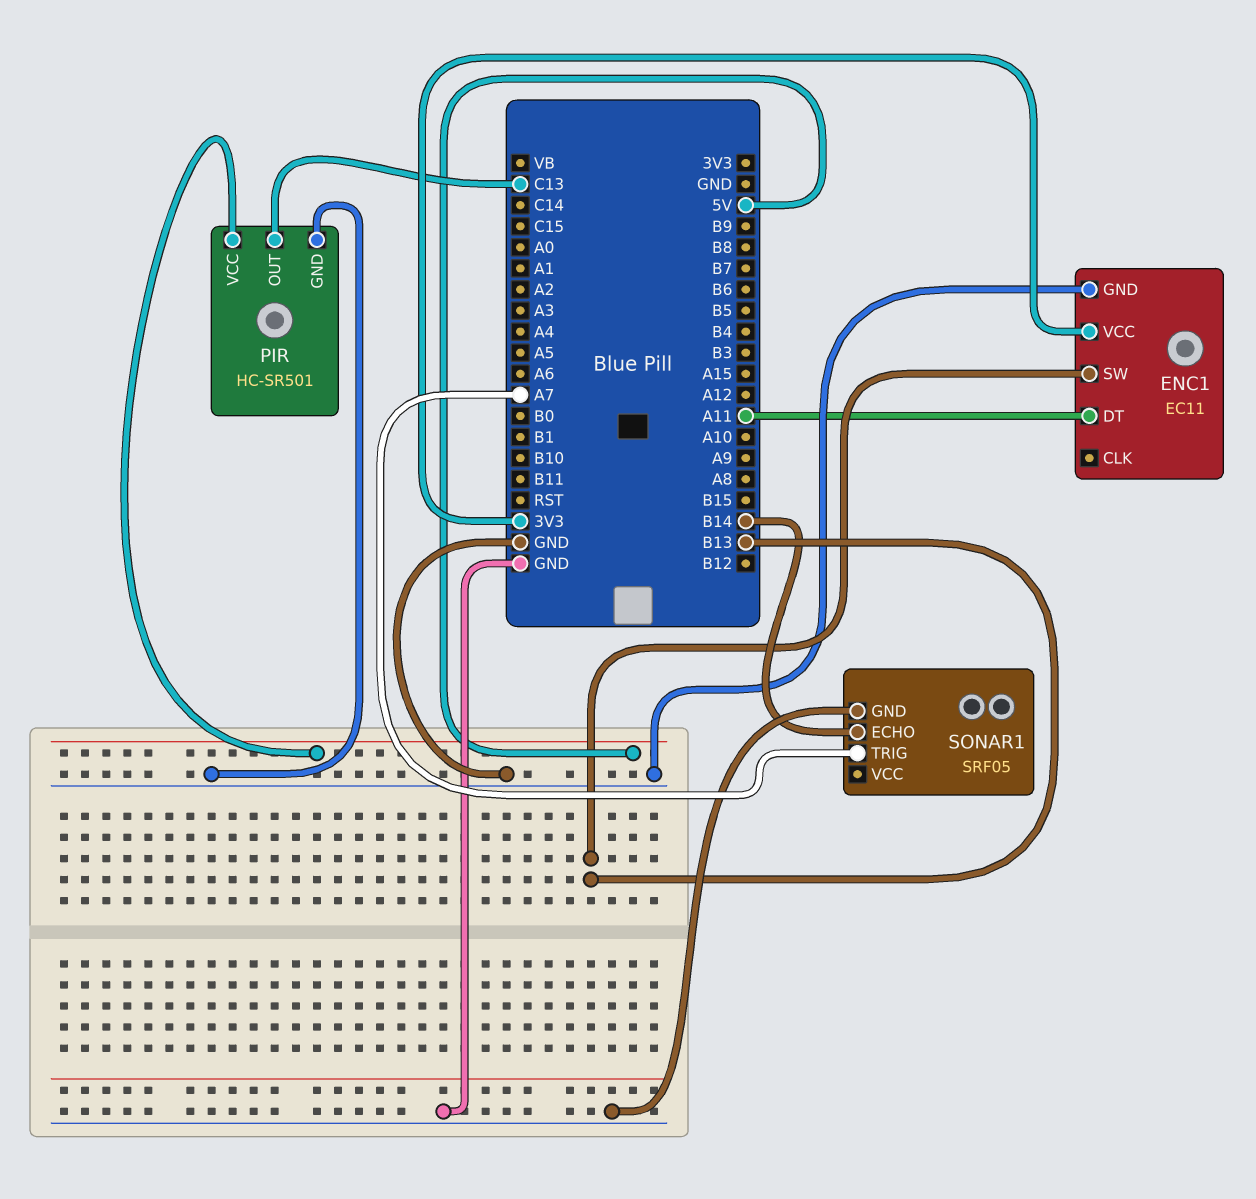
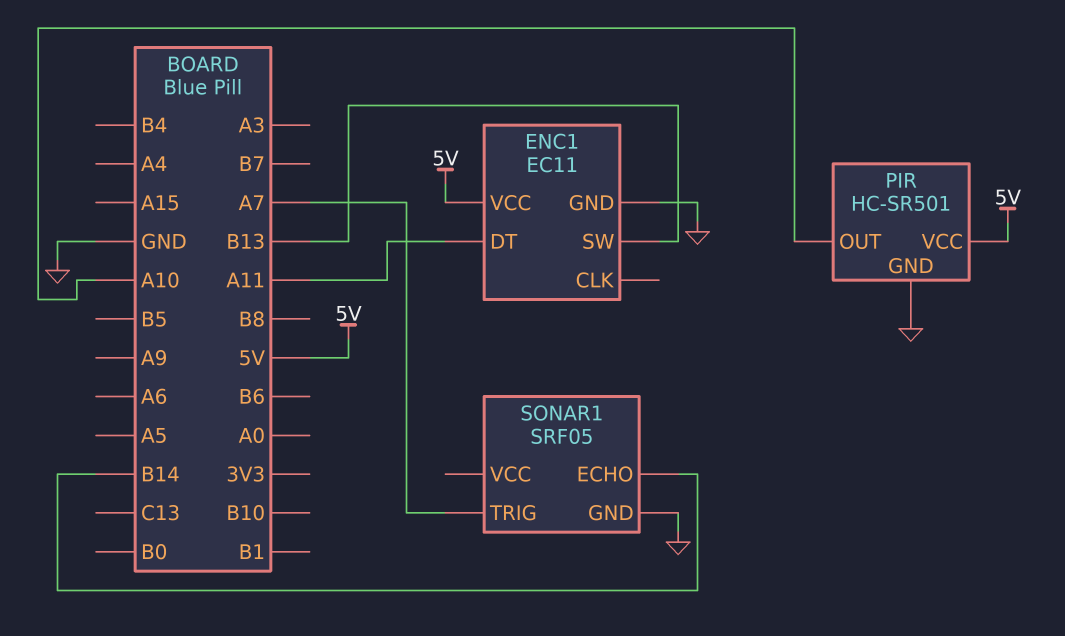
ENC1 pin VCC: 3V3 -> 5V
PIR pin OUT: C13 -> A10

